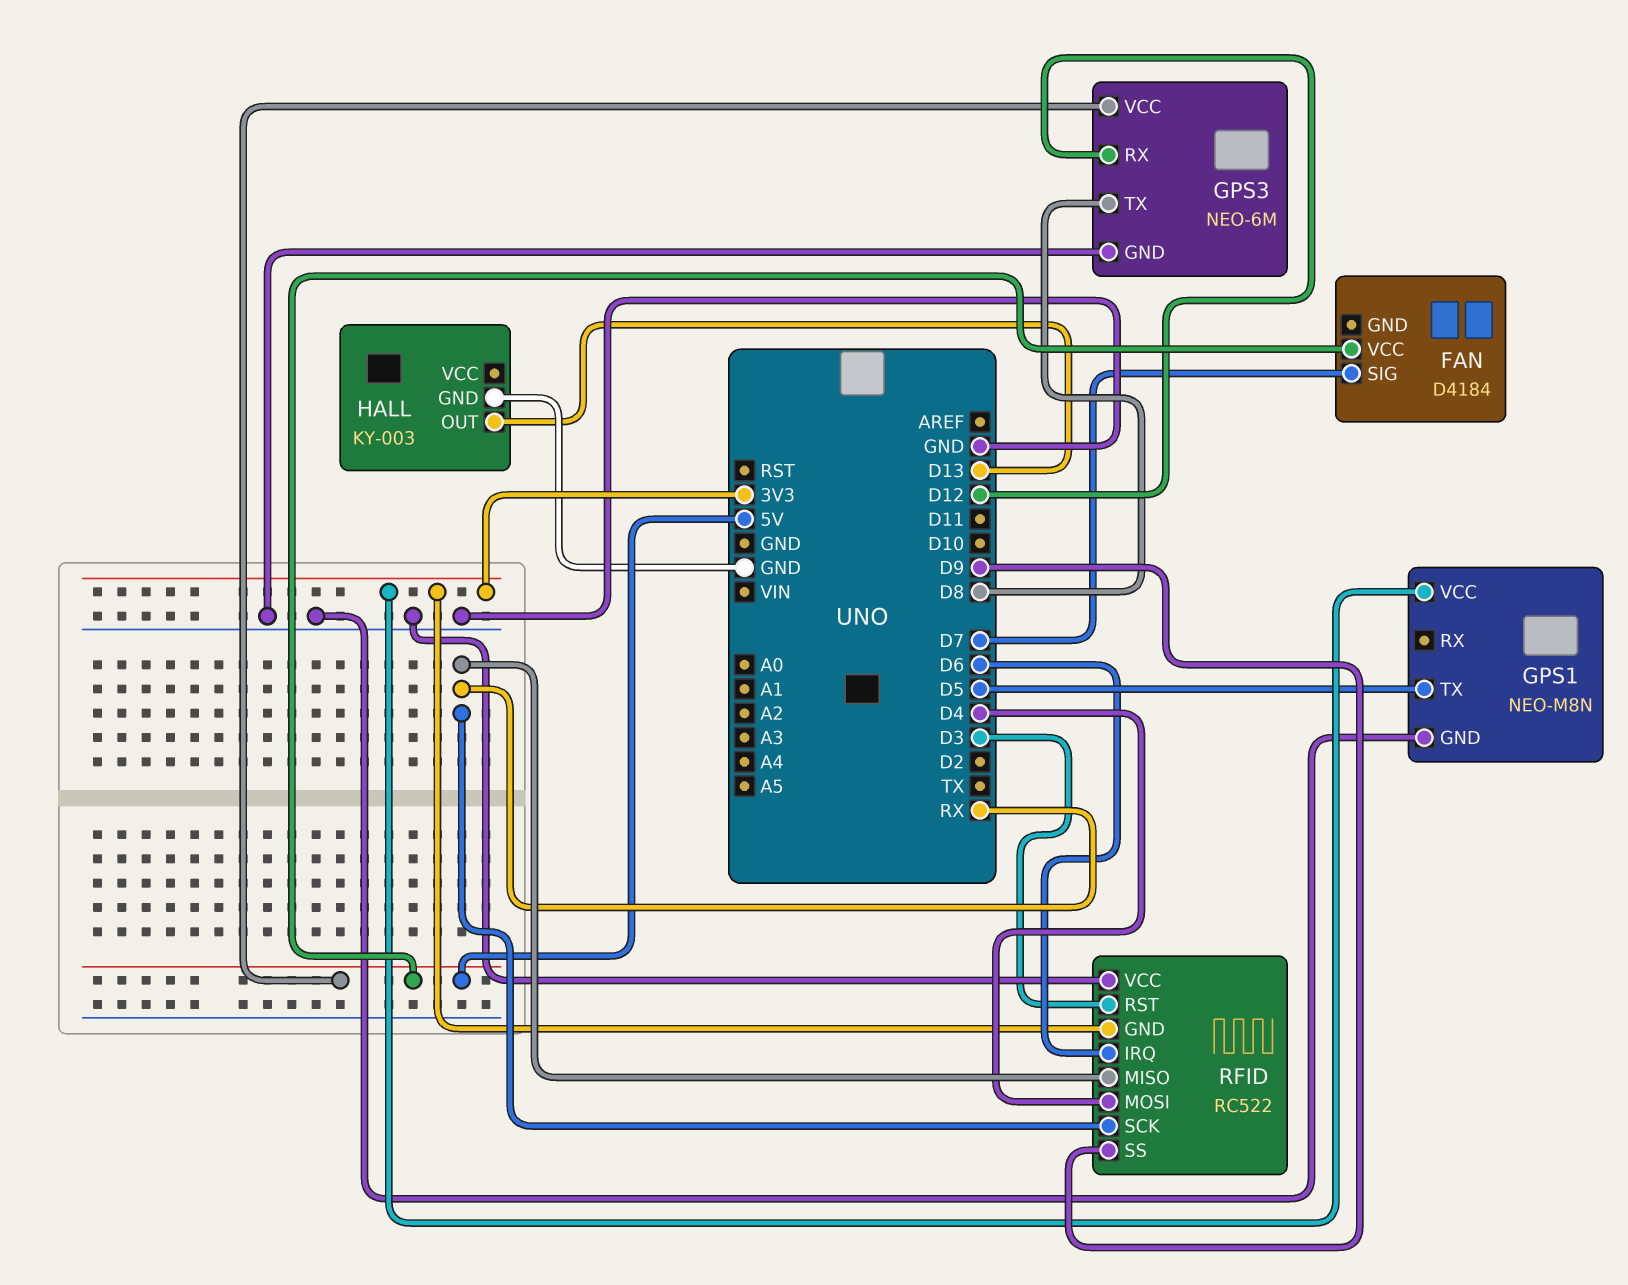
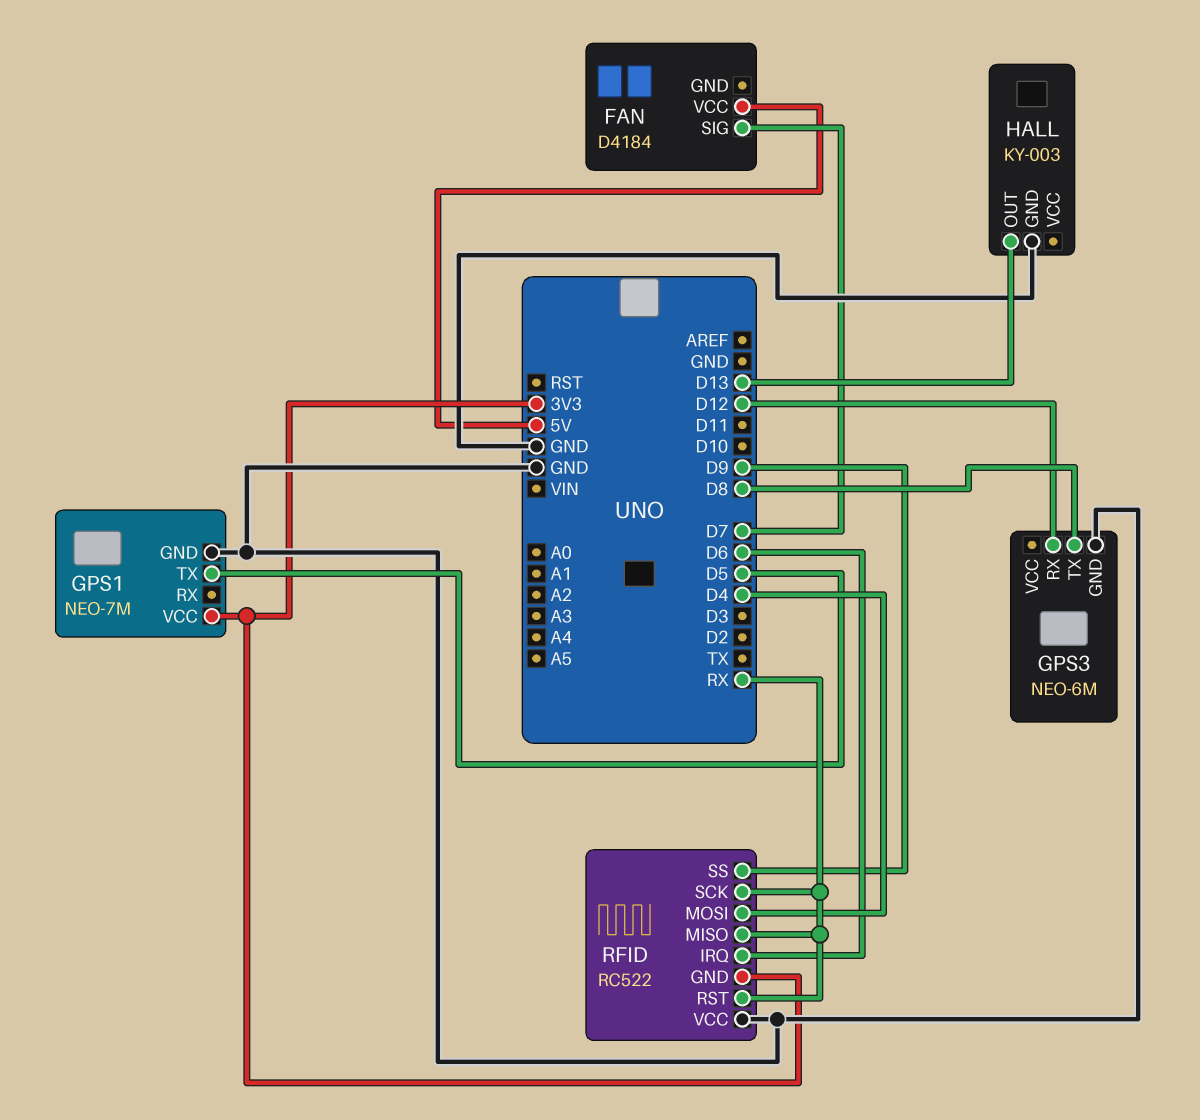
GPS1: NEO-M8N -> NEO-7M
GPS3 pin VCC: 5V -> none
RFID pin RST: D3 -> RX

